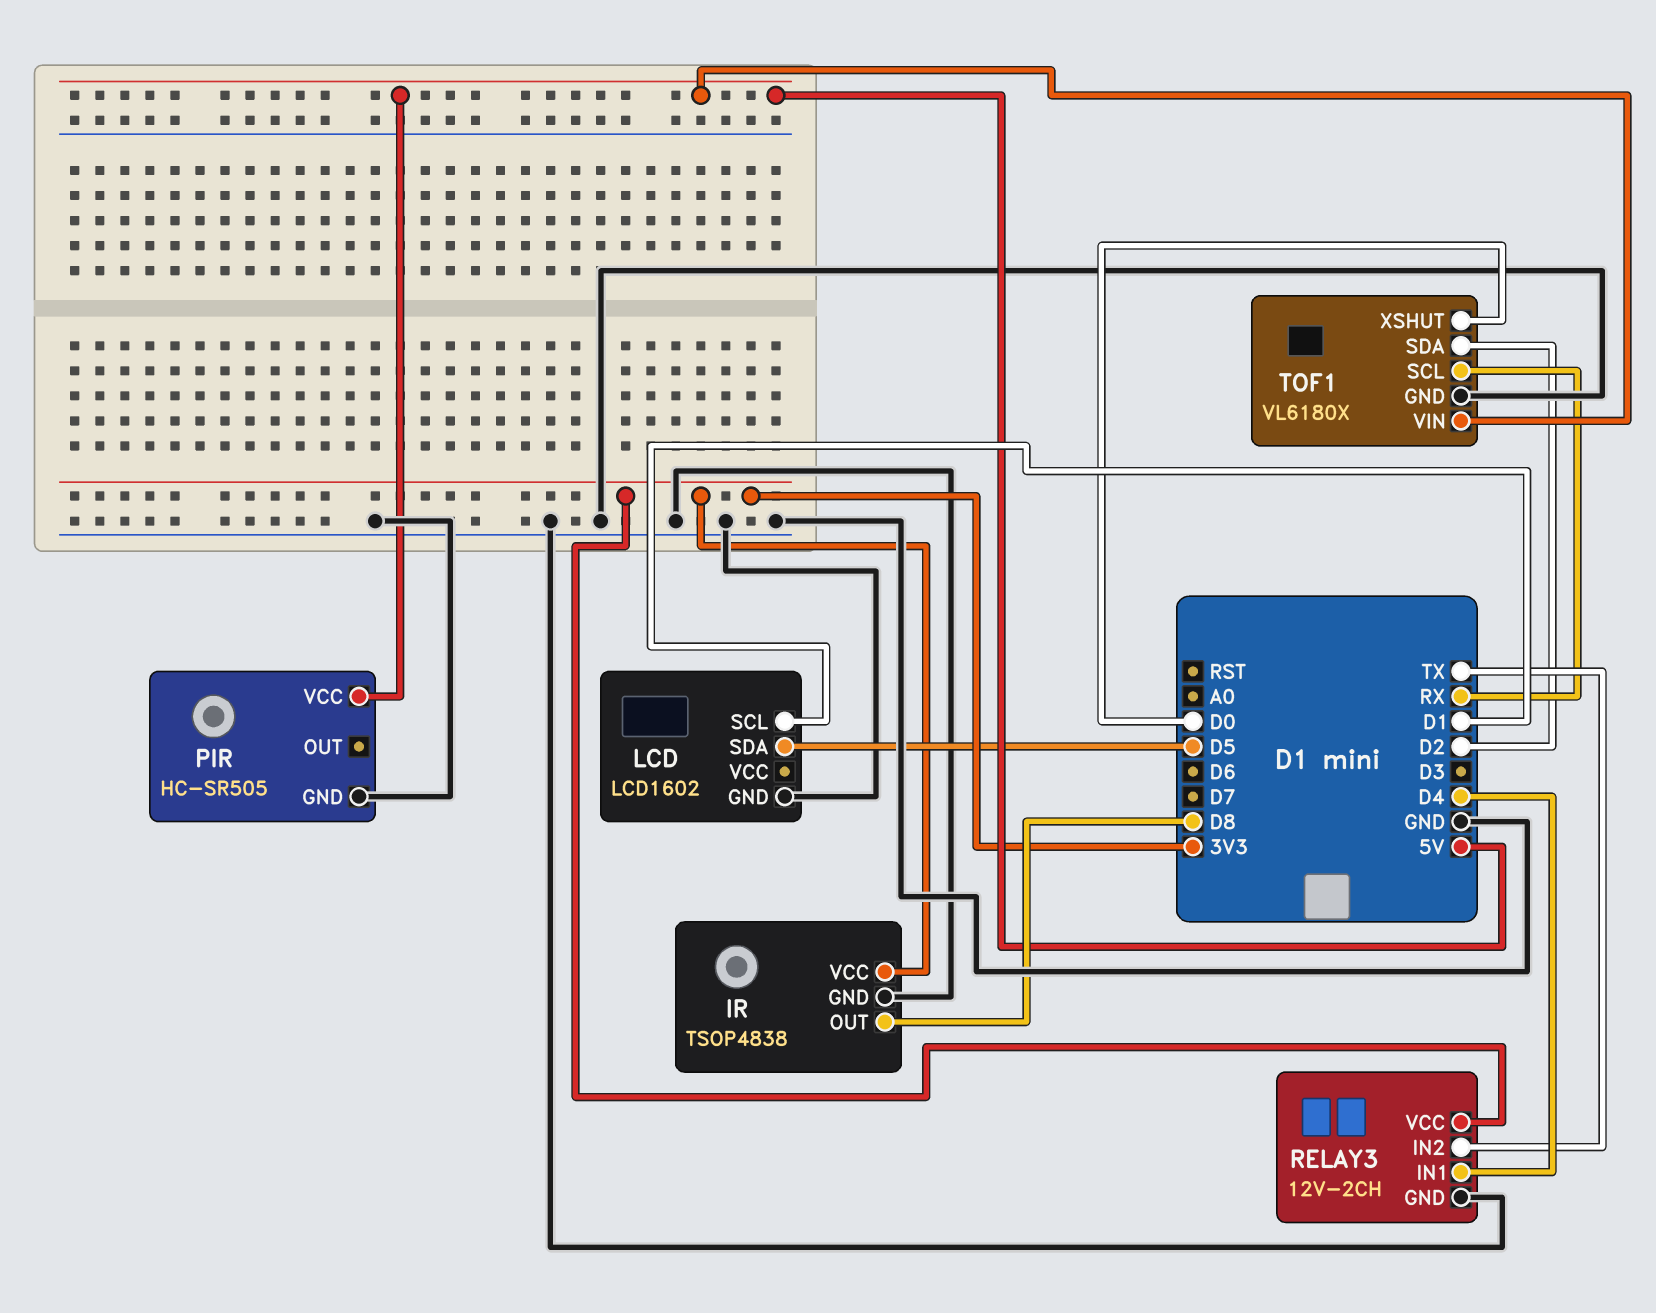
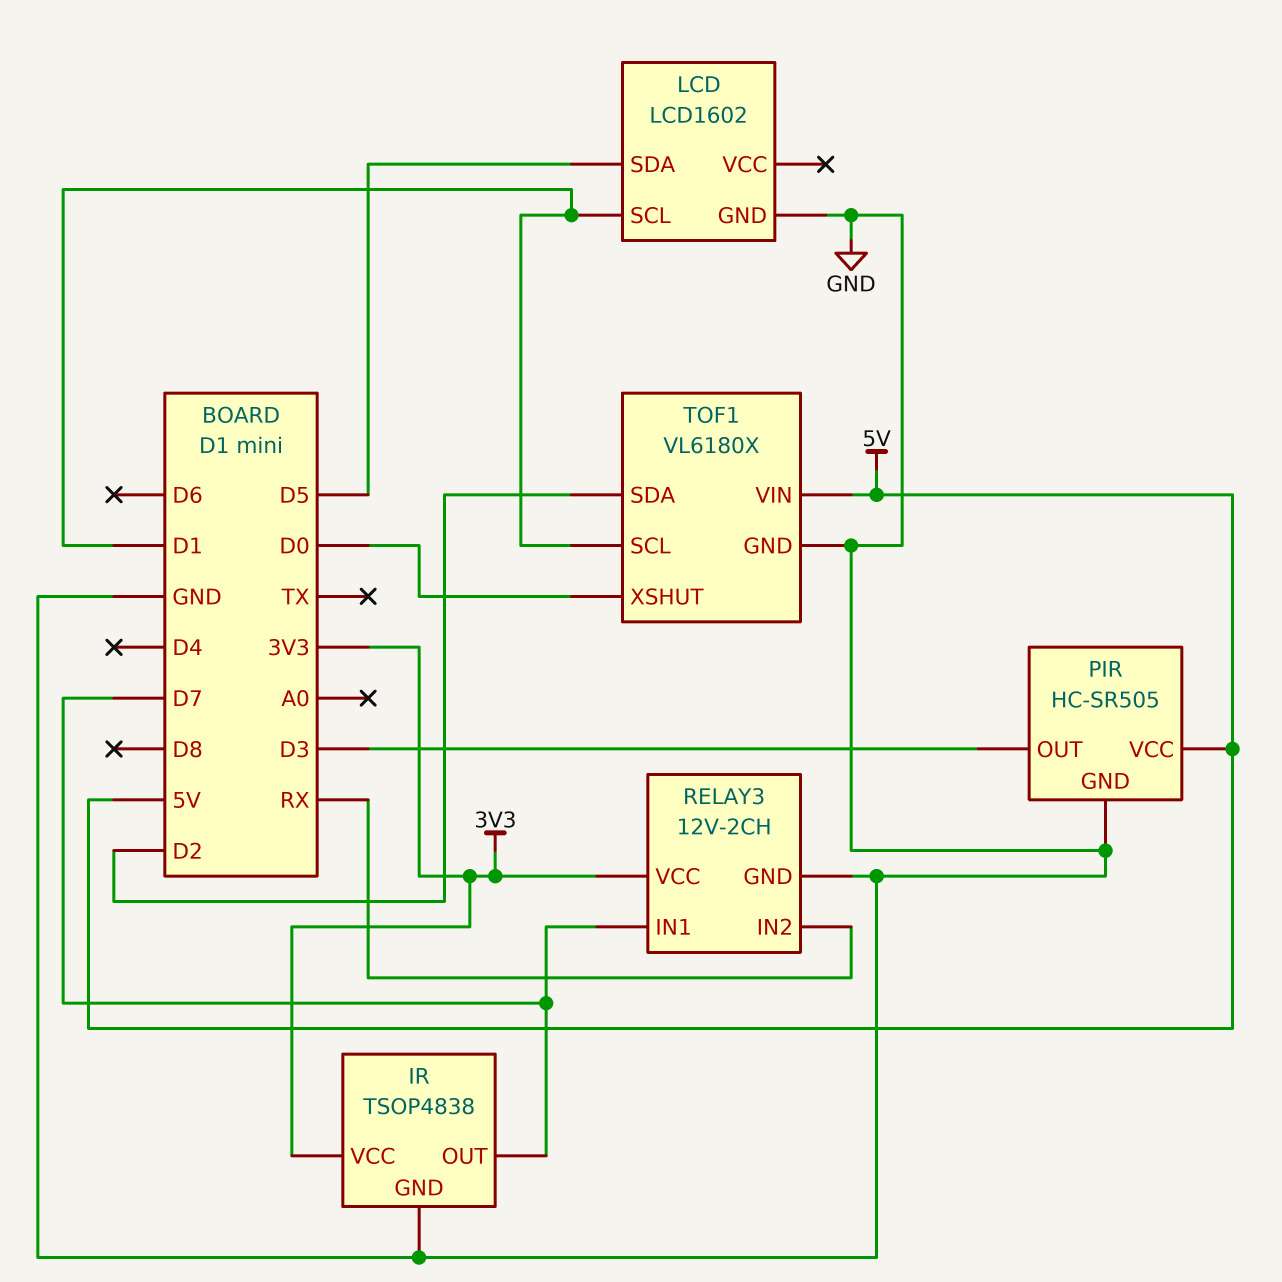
IR pin OUT: D8 -> D7
PIR pin OUT: none -> D3
RELAY3 pin IN1: D4 -> D7
RELAY3 pin IN2: TX -> RX
TOF1 pin SCL: RX -> D1

